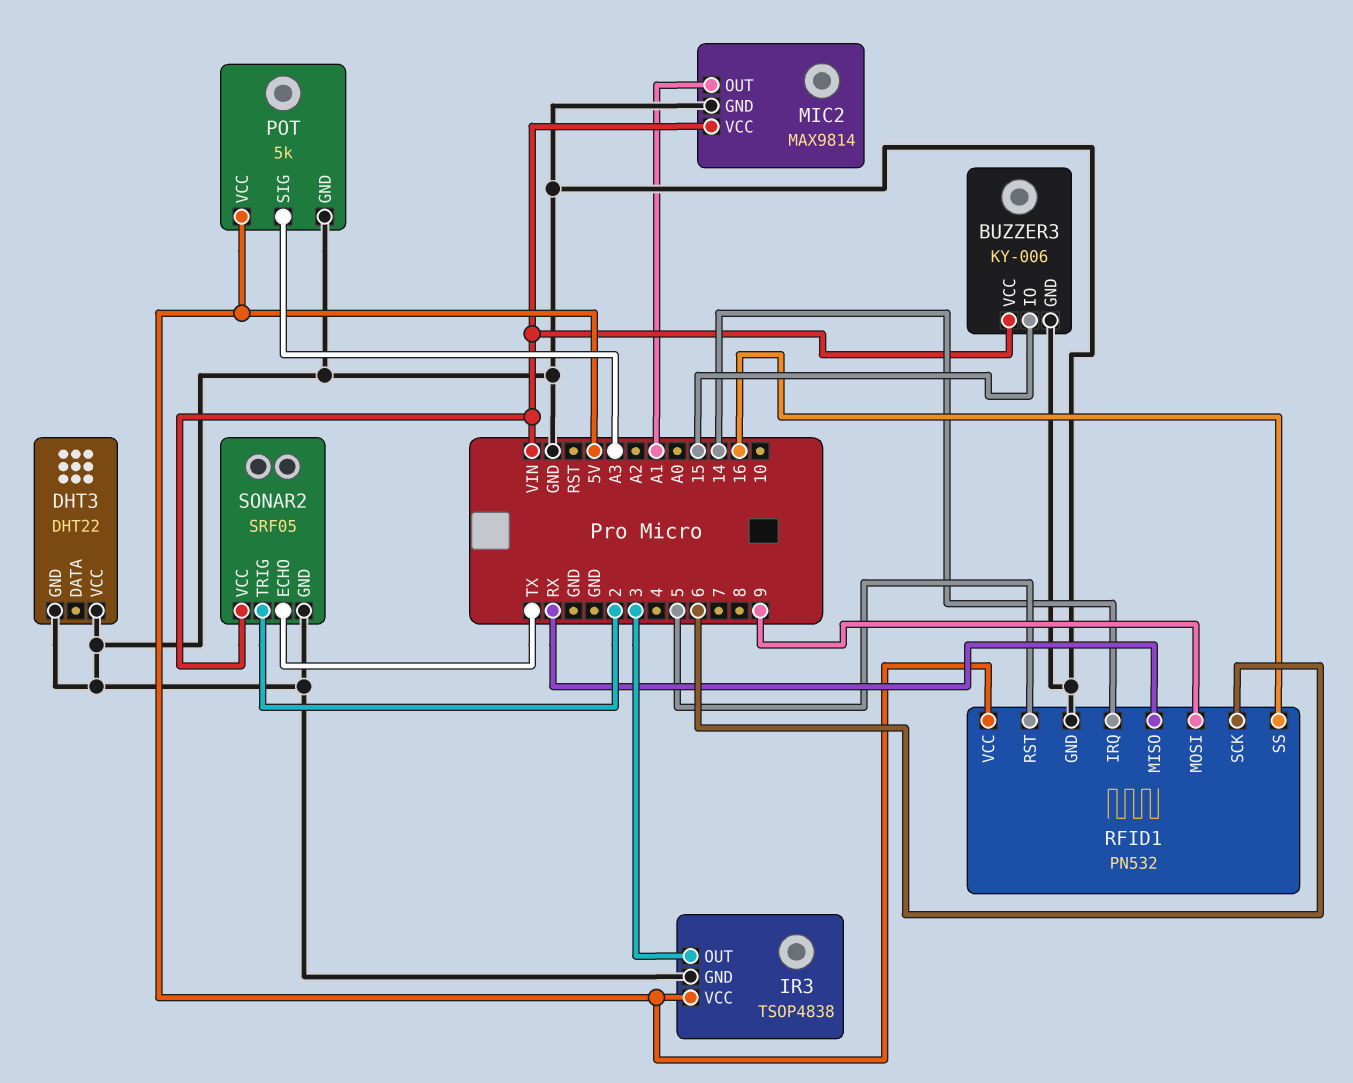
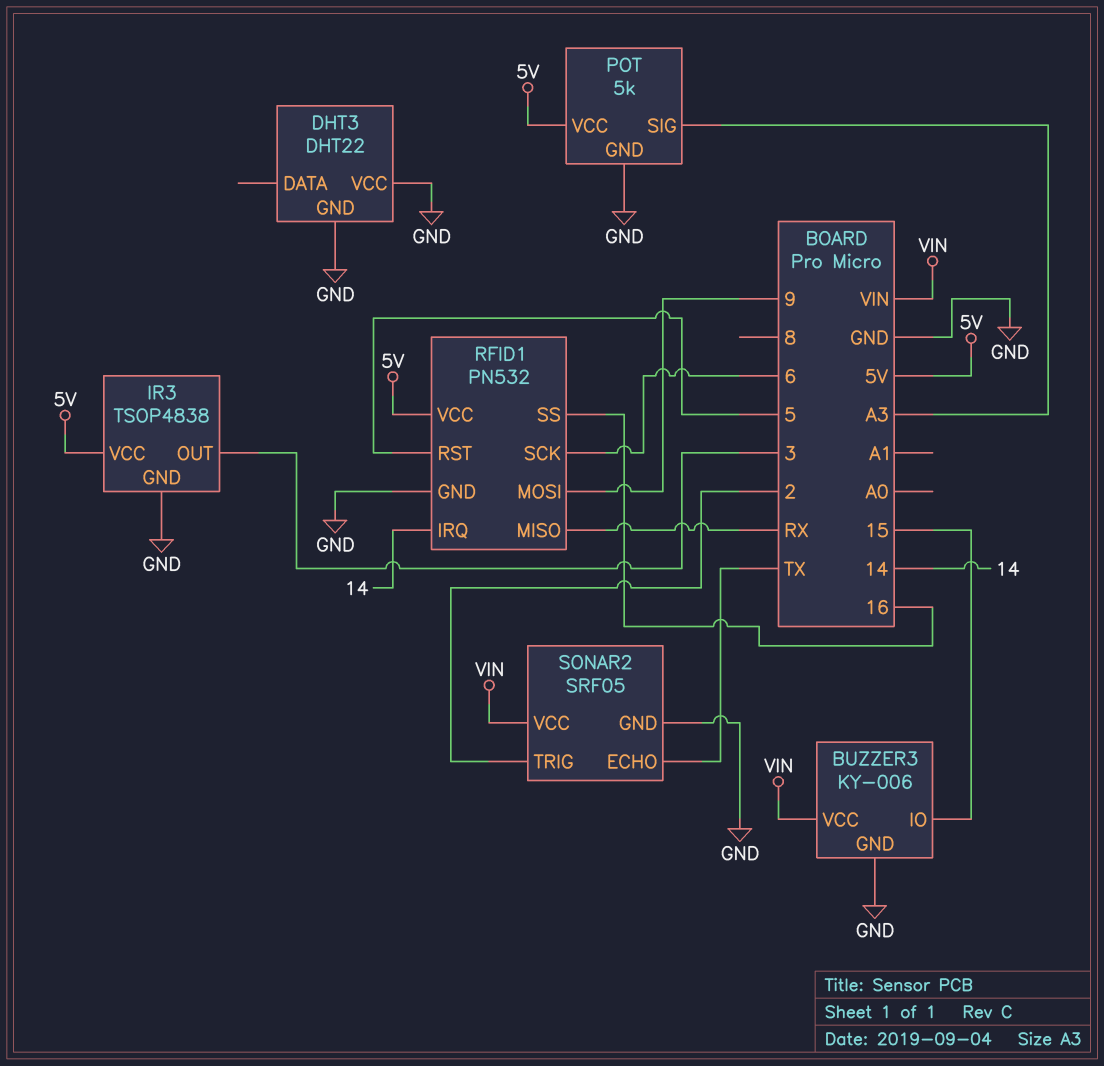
MIC2: MAX9814 -> none
MIC2 pin GND: GND -> none
MIC2 pin OUT: A1 -> none
MIC2 pin VCC: VIN -> none

